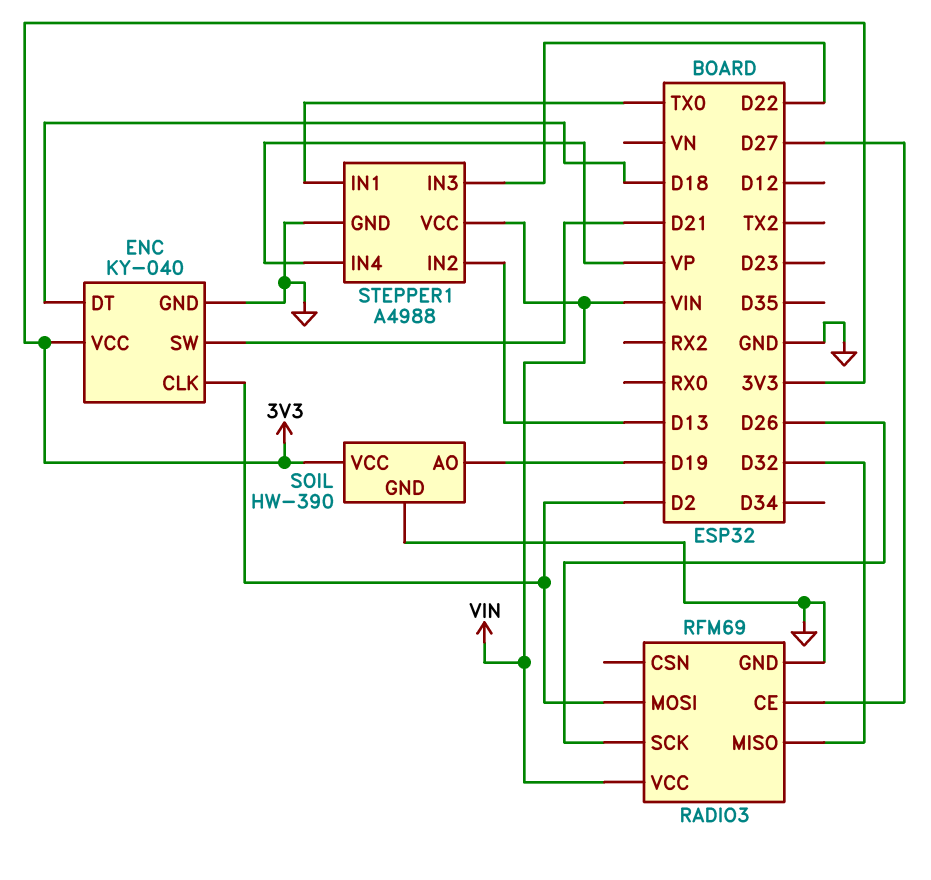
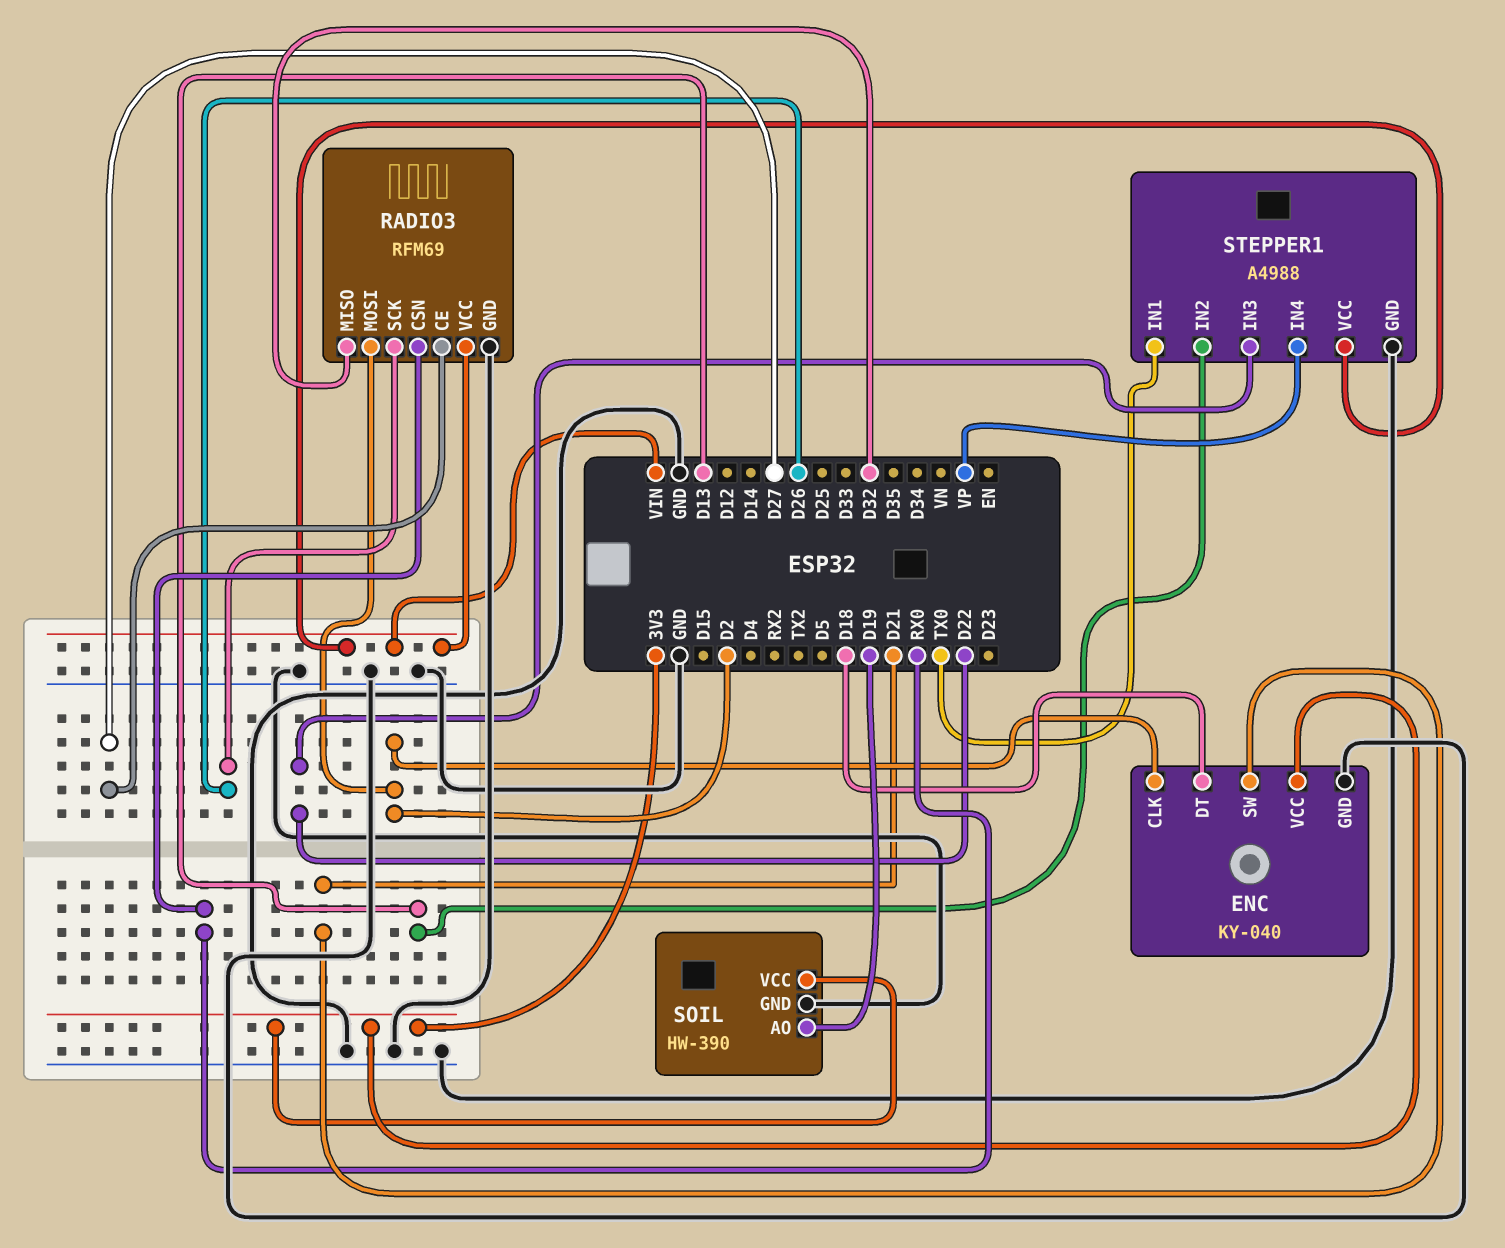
RADIO3 pin CSN: none -> RX0

